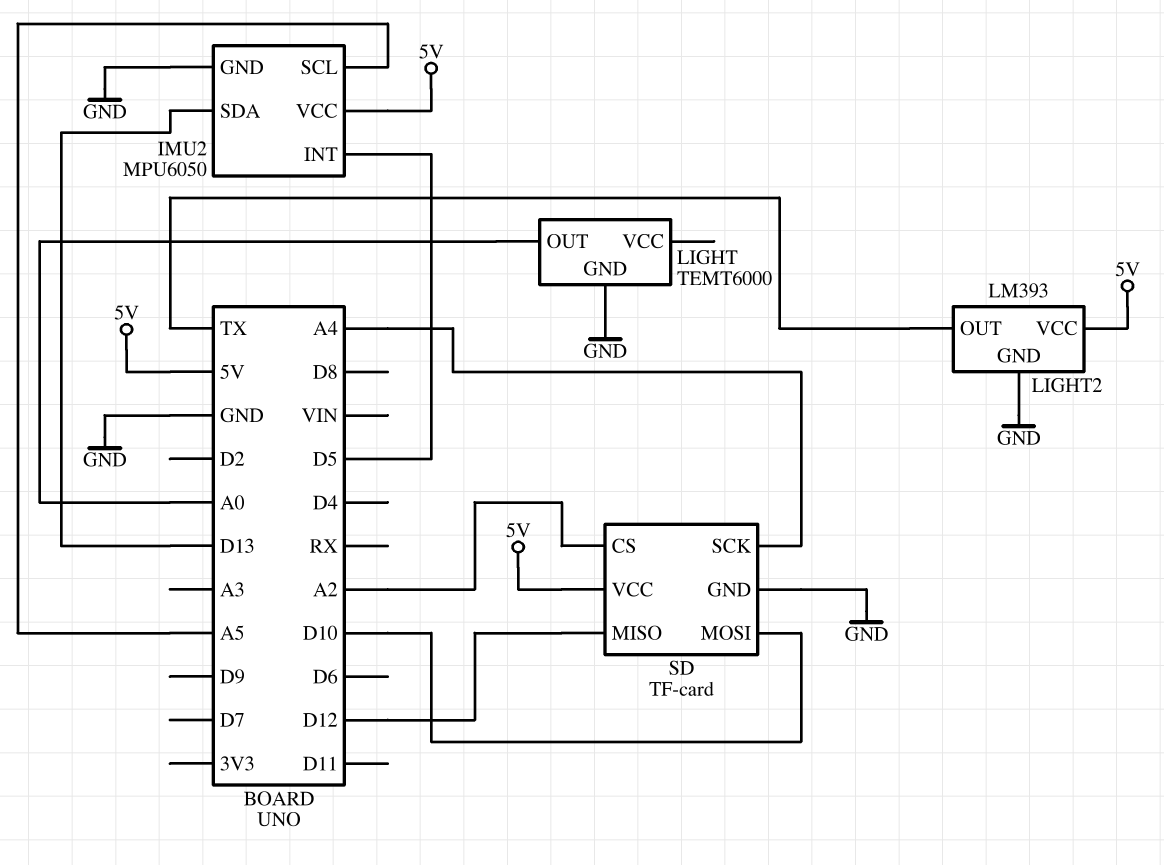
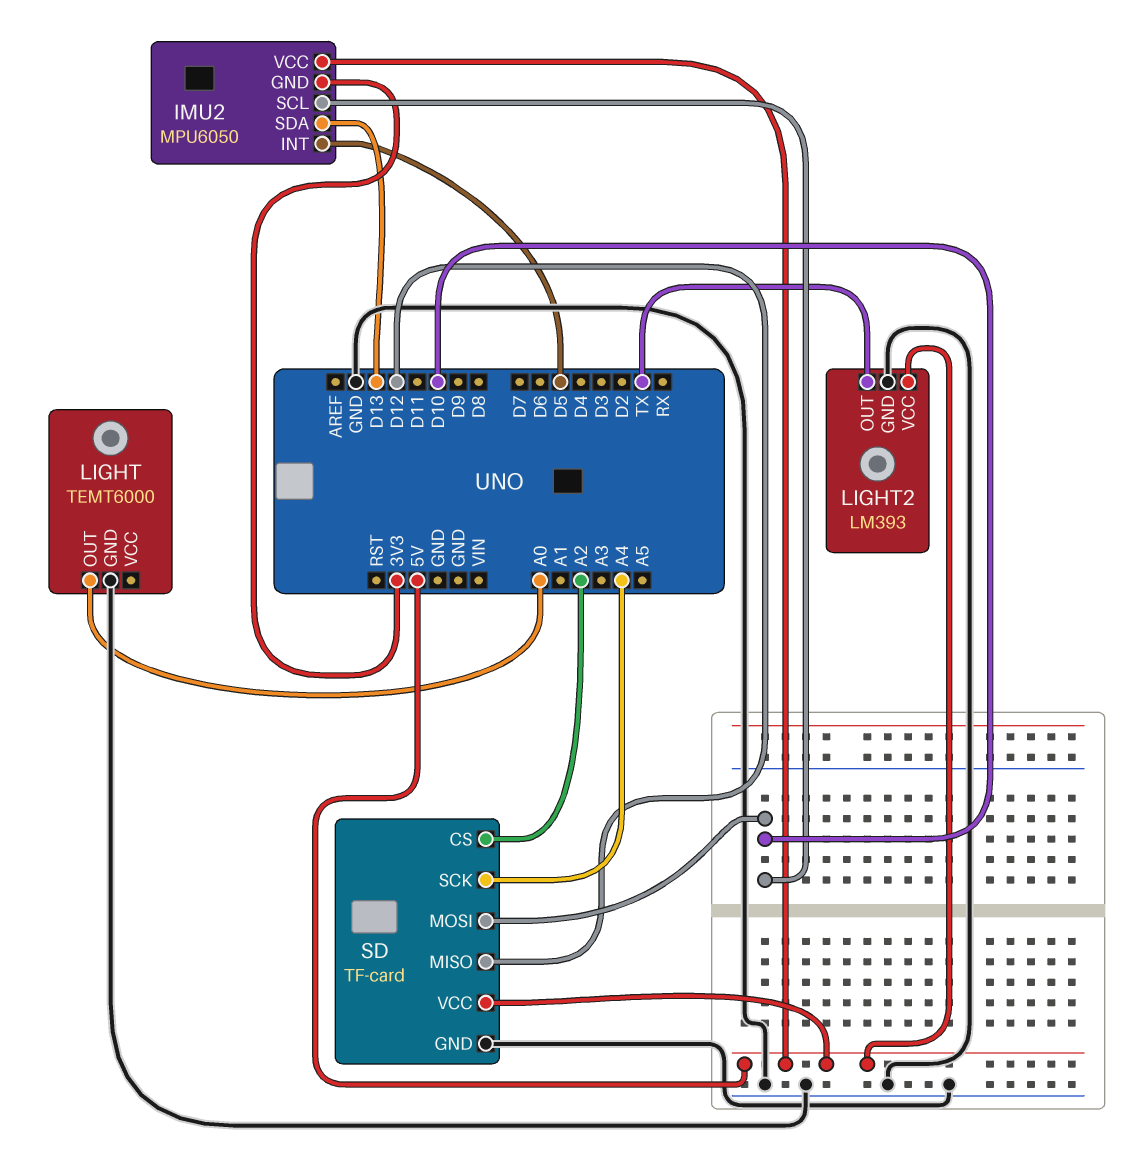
IMU2 pin GND: GND -> 3V3
IMU2 pin SCL: A5 -> D10

